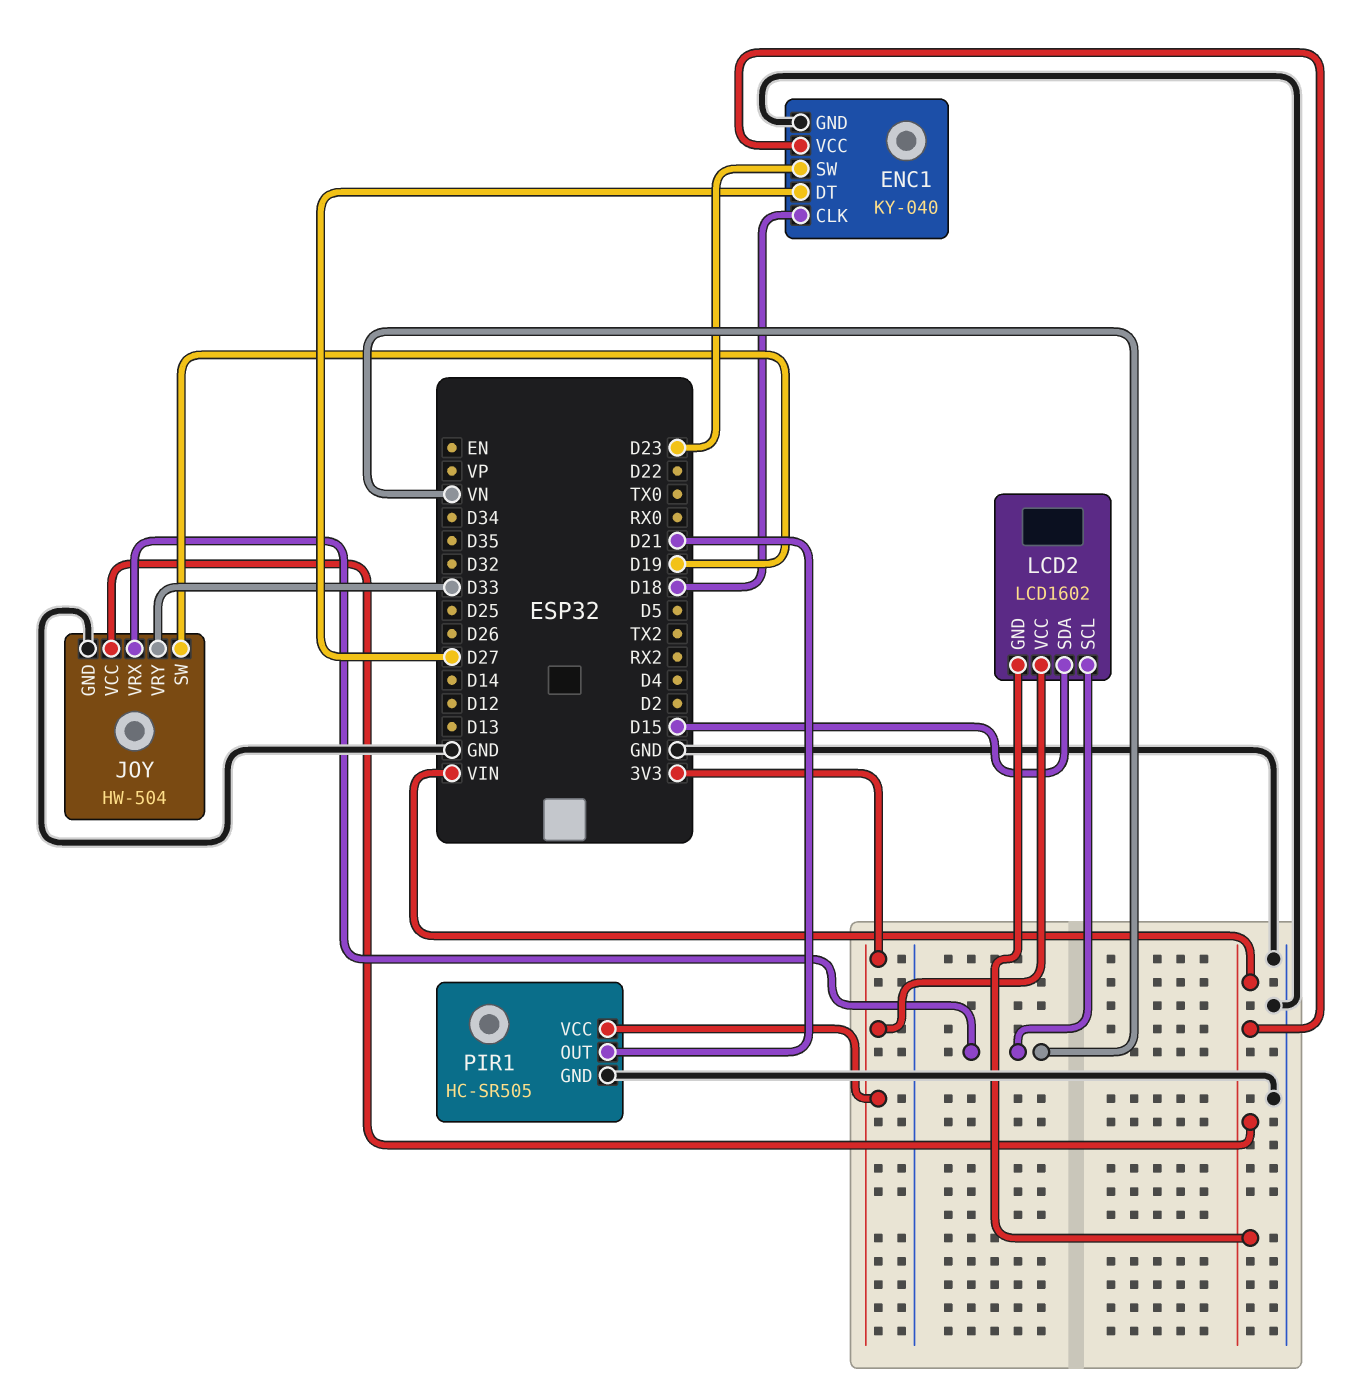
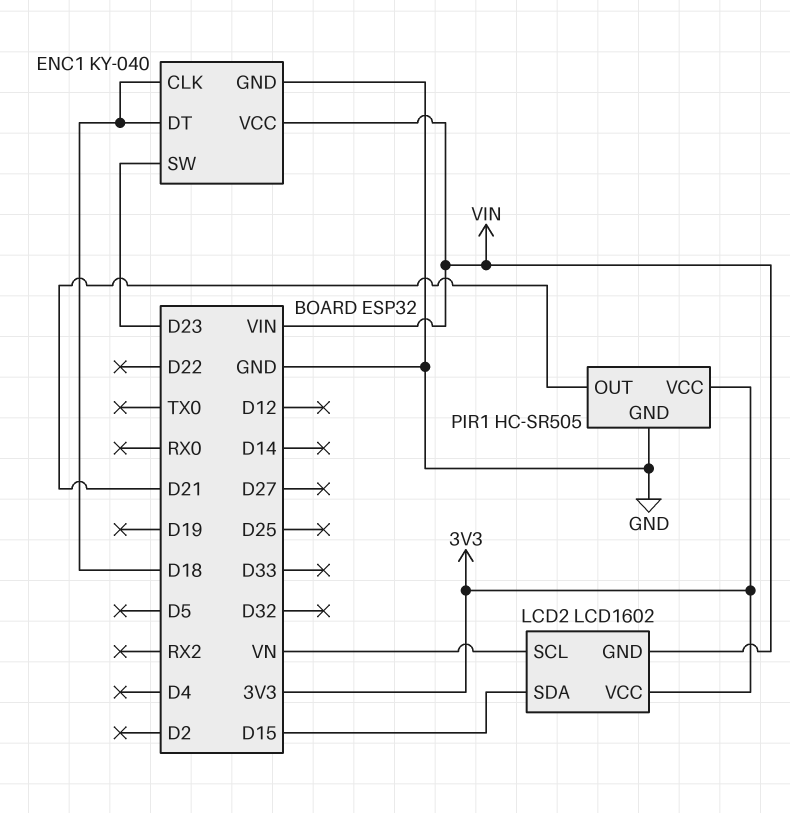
ENC1 pin DT: D27 -> D18
JOY: HW-504 -> none
JOY pin GND: GND -> none
JOY pin SW: D19 -> none
JOY pin VCC: VIN -> none
JOY pin VRX: VN -> none
JOY pin VRY: D33 -> none

